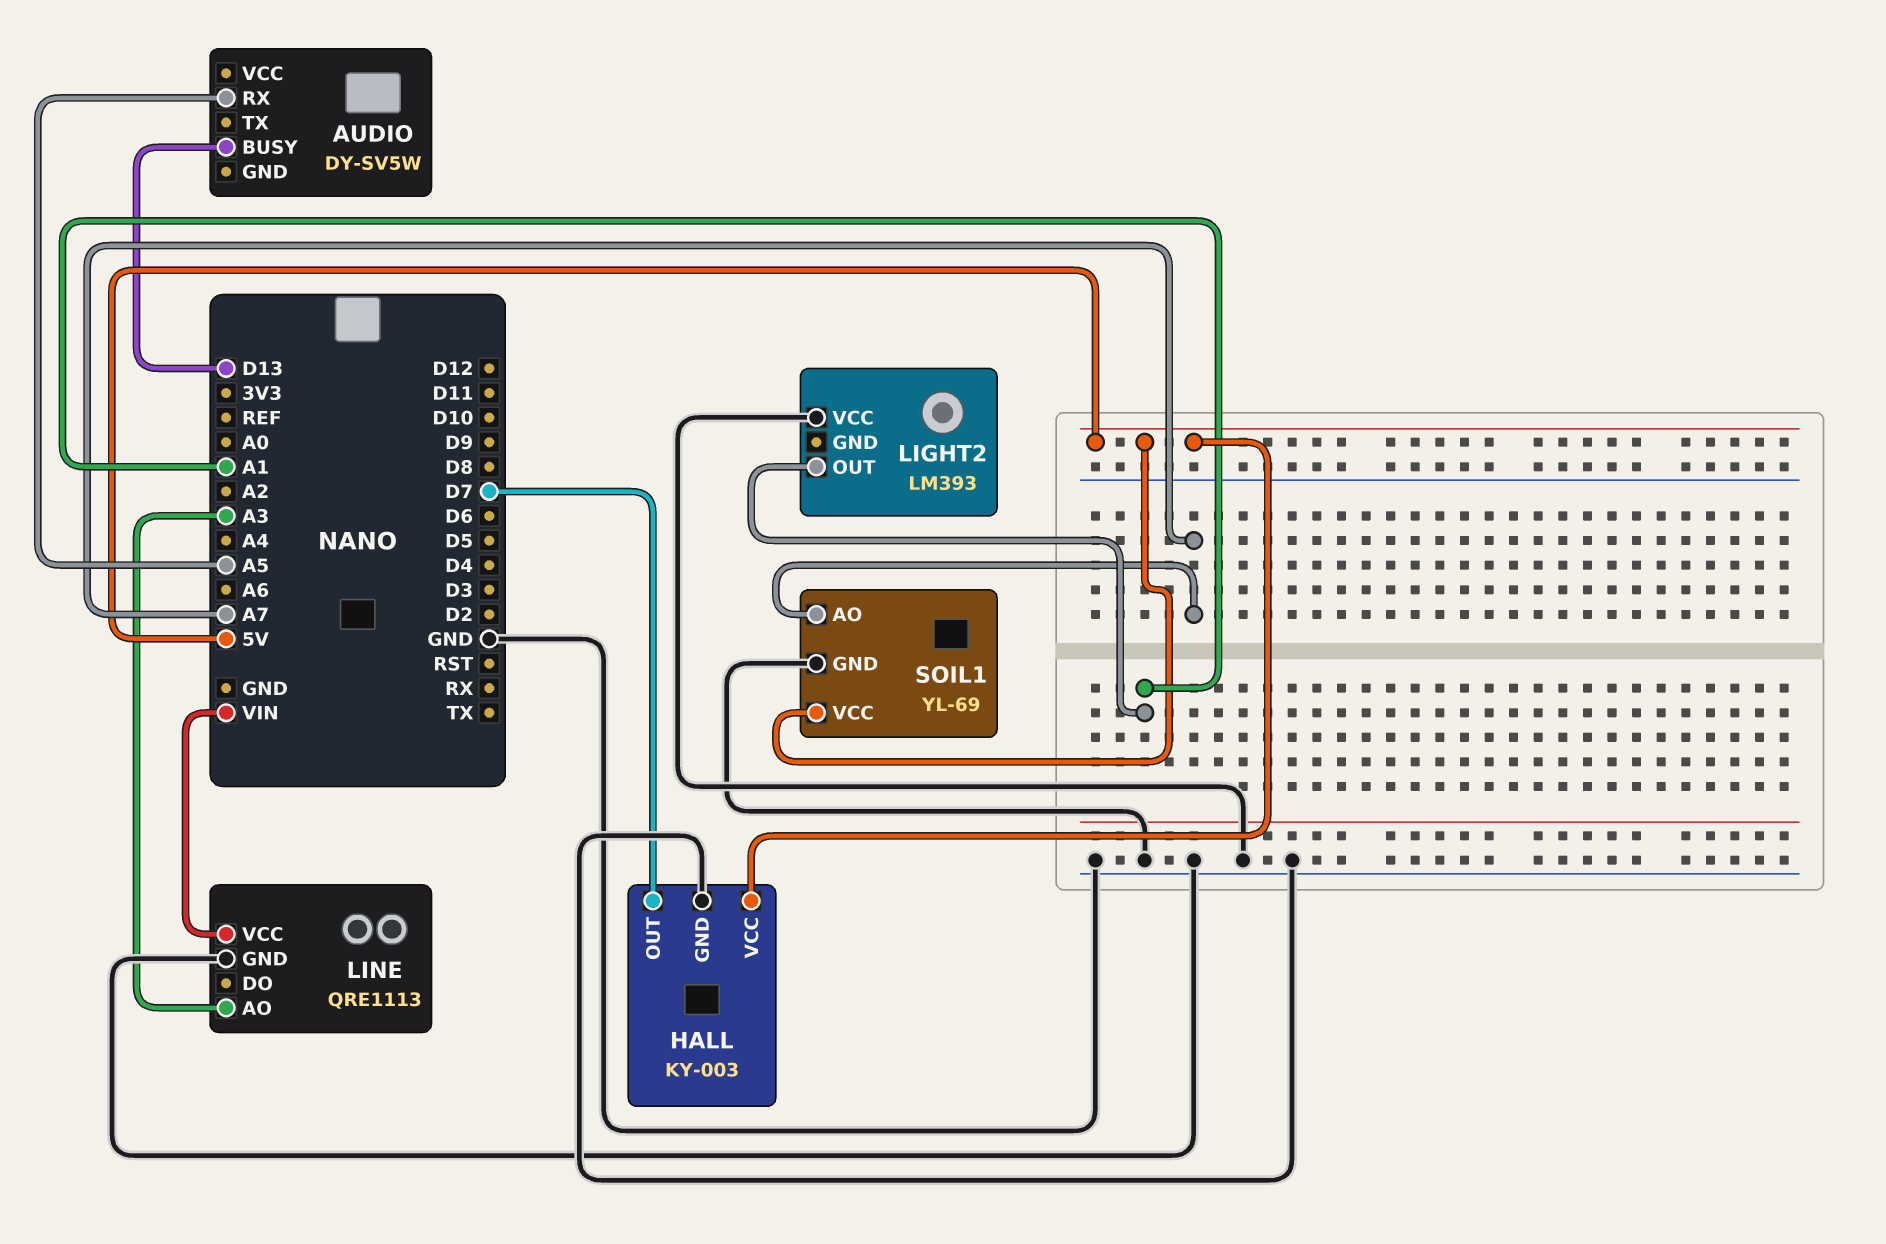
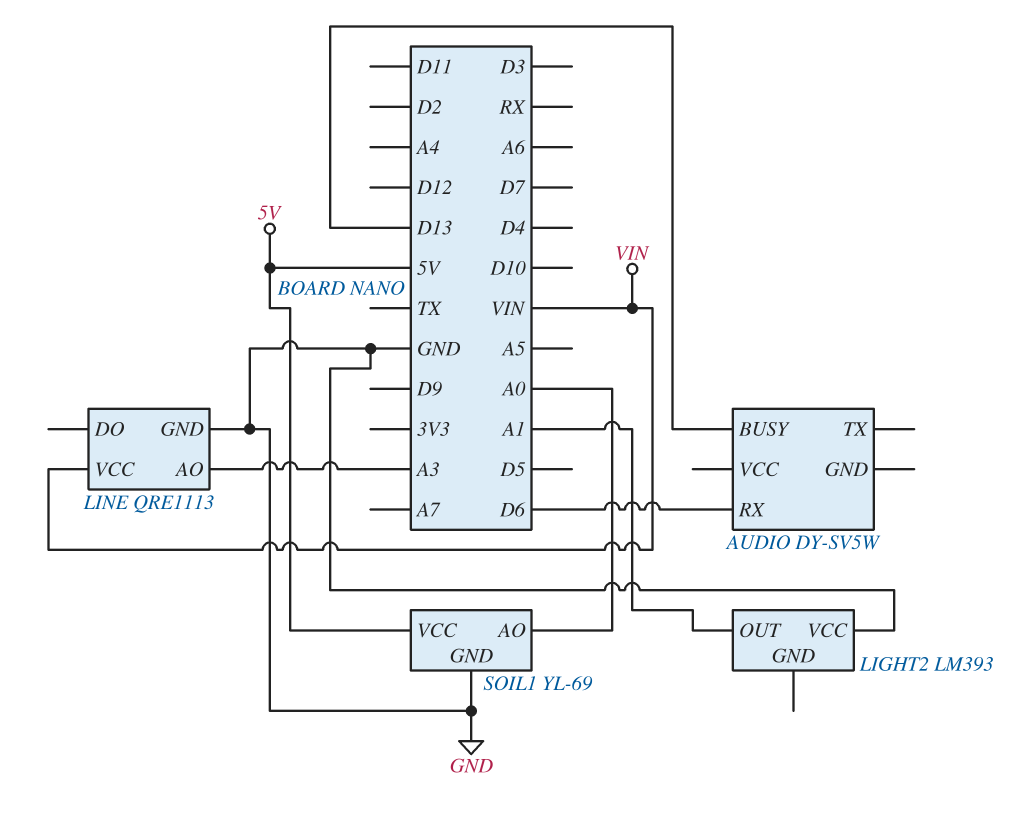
AUDIO pin RX: A5 -> D6
HALL: KY-003 -> none
HALL pin GND: GND -> none
HALL pin OUT: D7 -> none
HALL pin VCC: 5V -> none
SOIL1 pin AO: A7 -> A0

